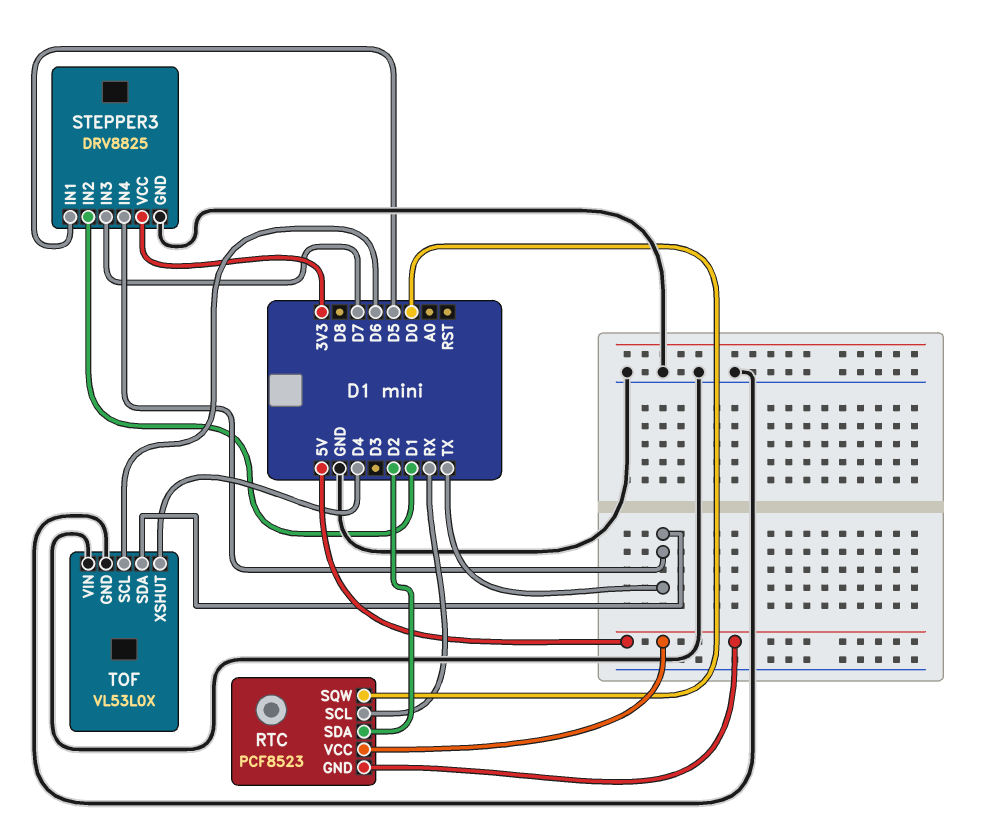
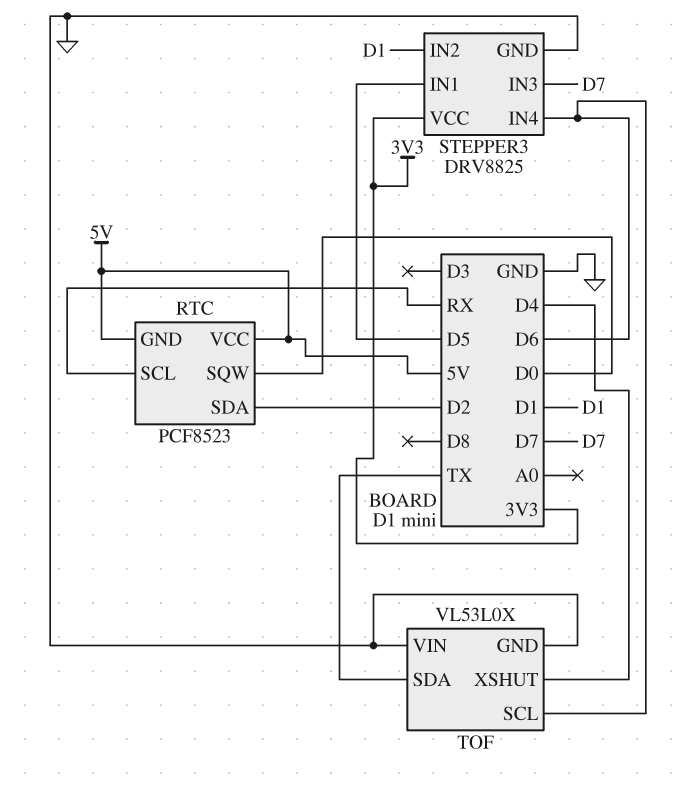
STEPPER3 pin IN4: TX -> D6

